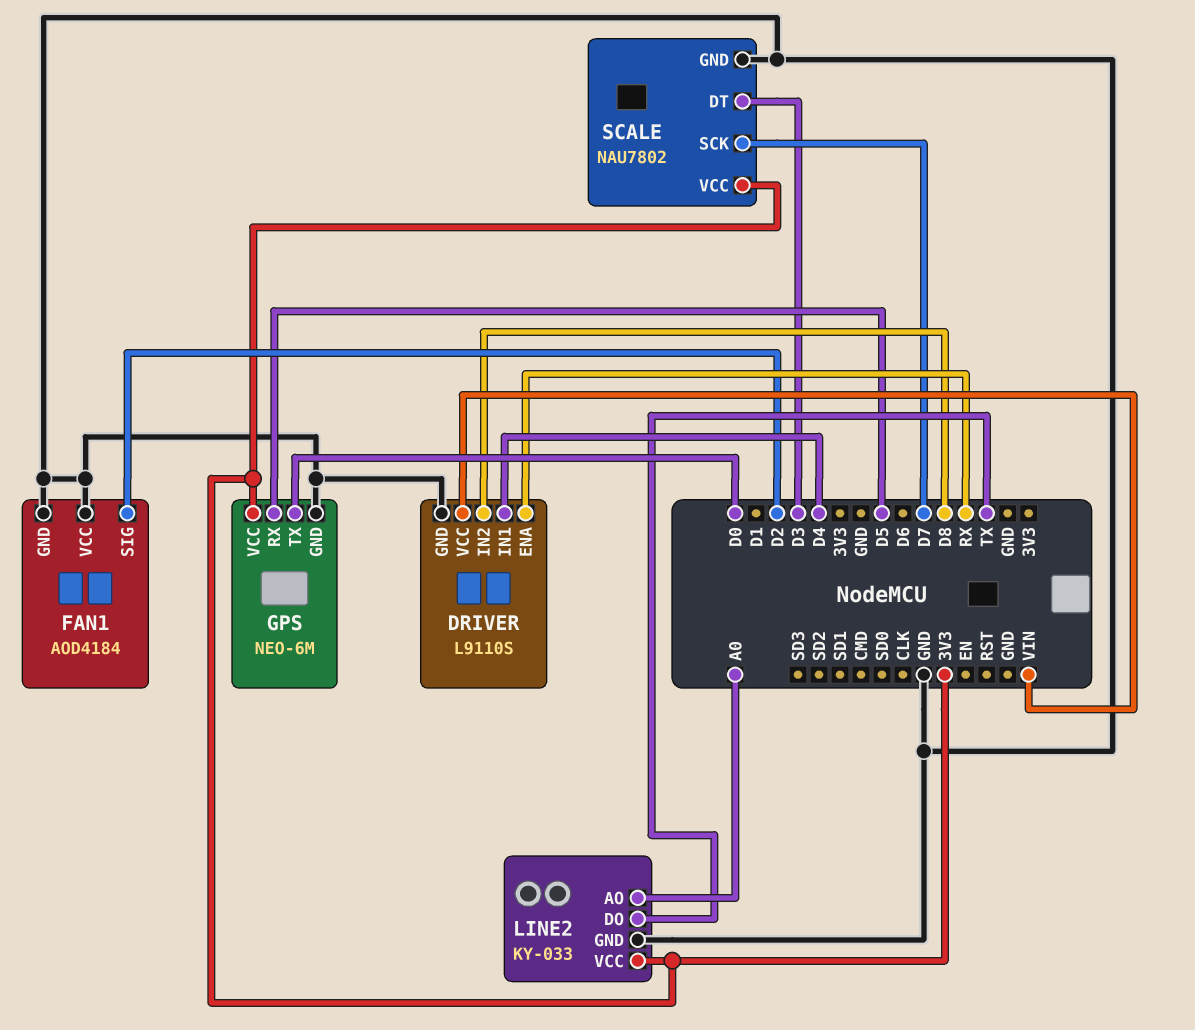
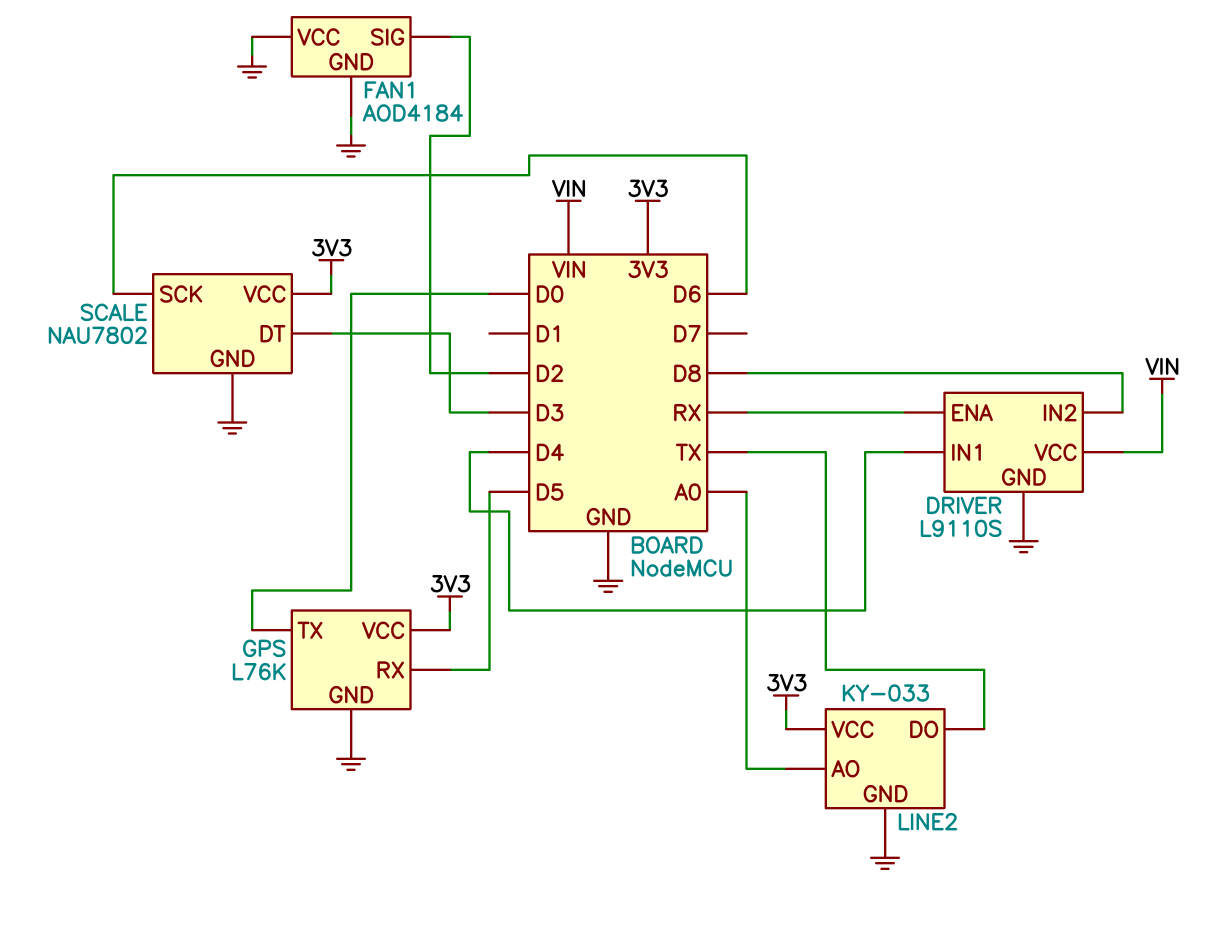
GPS: NEO-6M -> L76K
SCALE pin SCK: D7 -> D6

